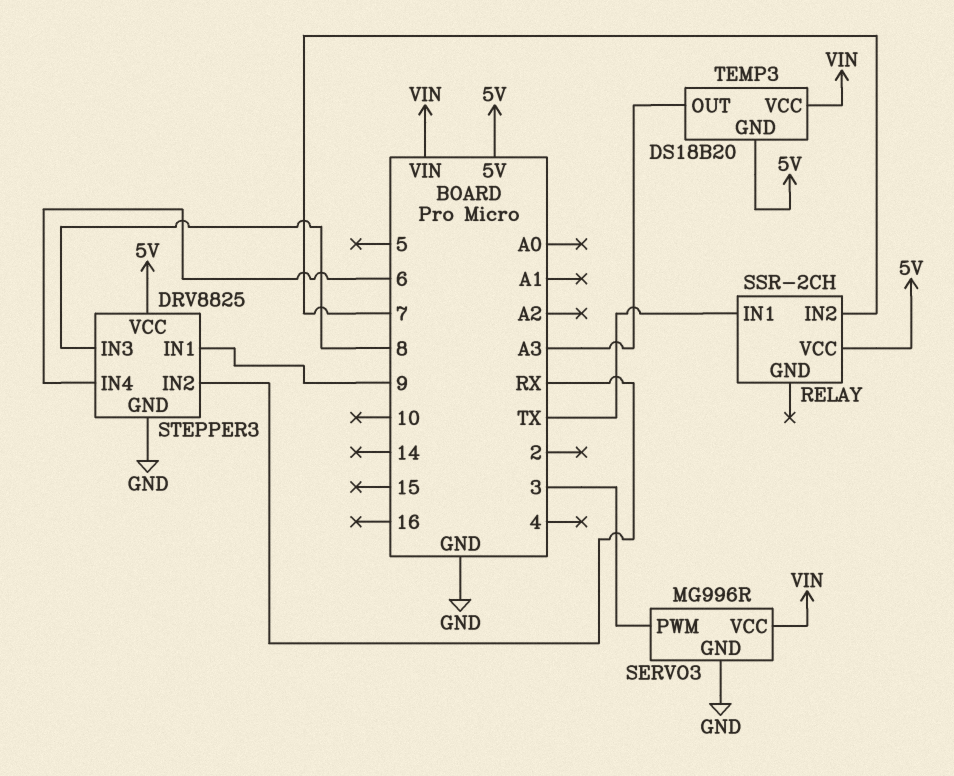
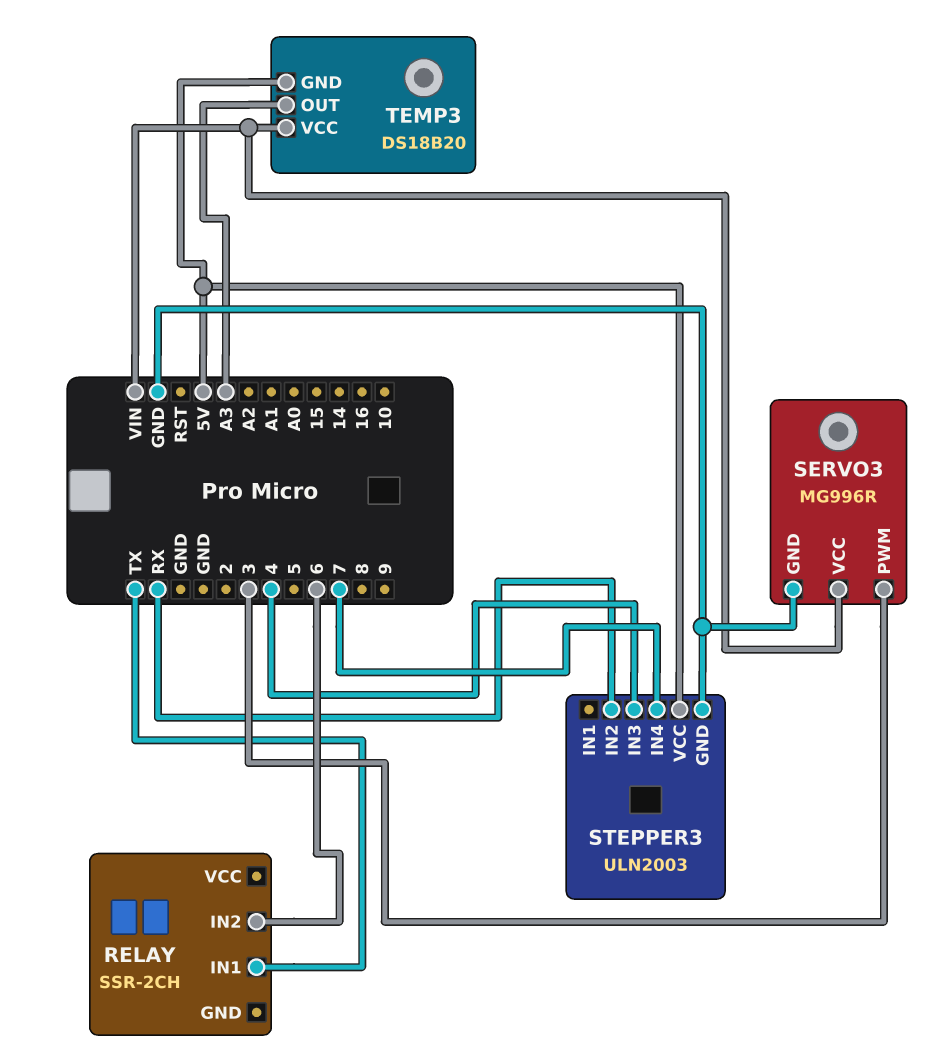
RELAY pin IN2: 7 -> 6
RELAY pin VCC: 5V -> none
STEPPER3: DRV8825 -> ULN2003
STEPPER3 pin IN1: 9 -> none
STEPPER3 pin IN3: 8 -> 4
STEPPER3 pin IN4: 6 -> 7

